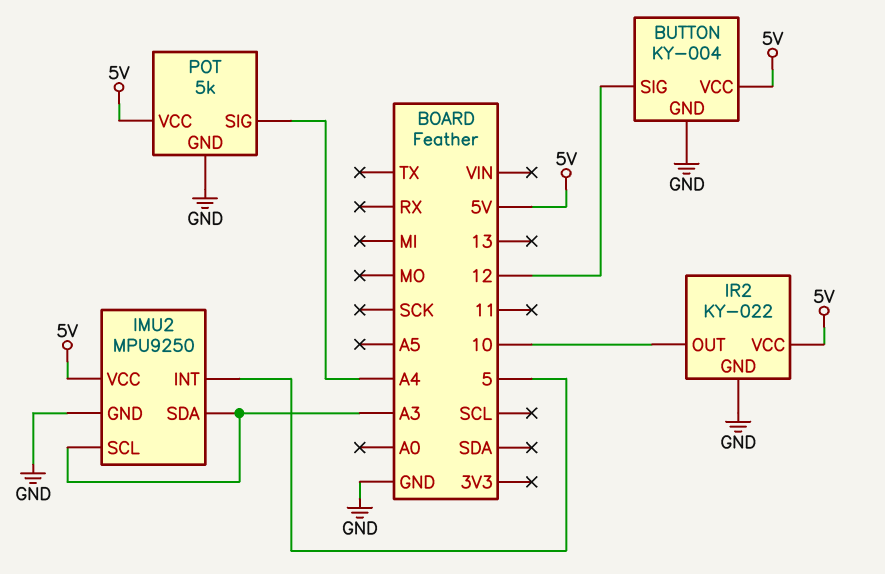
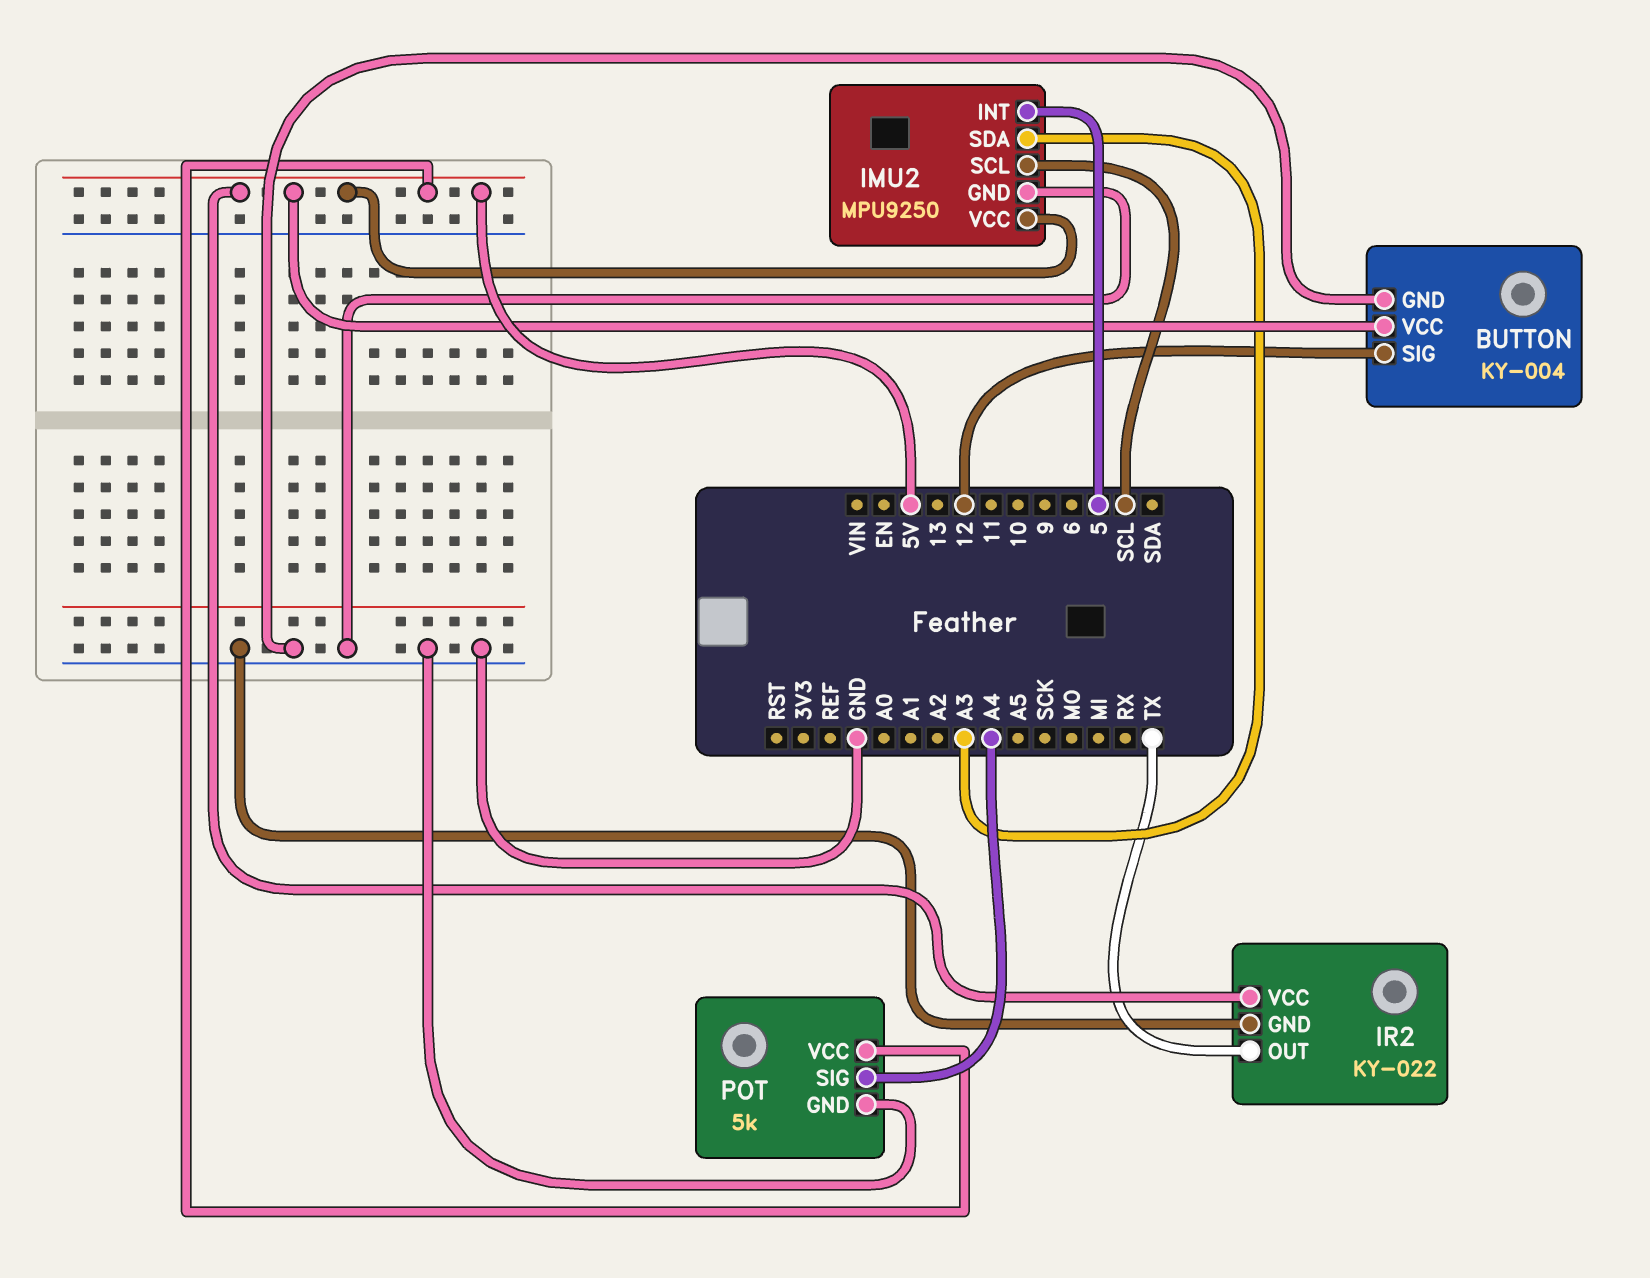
IMU2 pin SCL: A3 -> SCL
IR2 pin OUT: 10 -> TX

